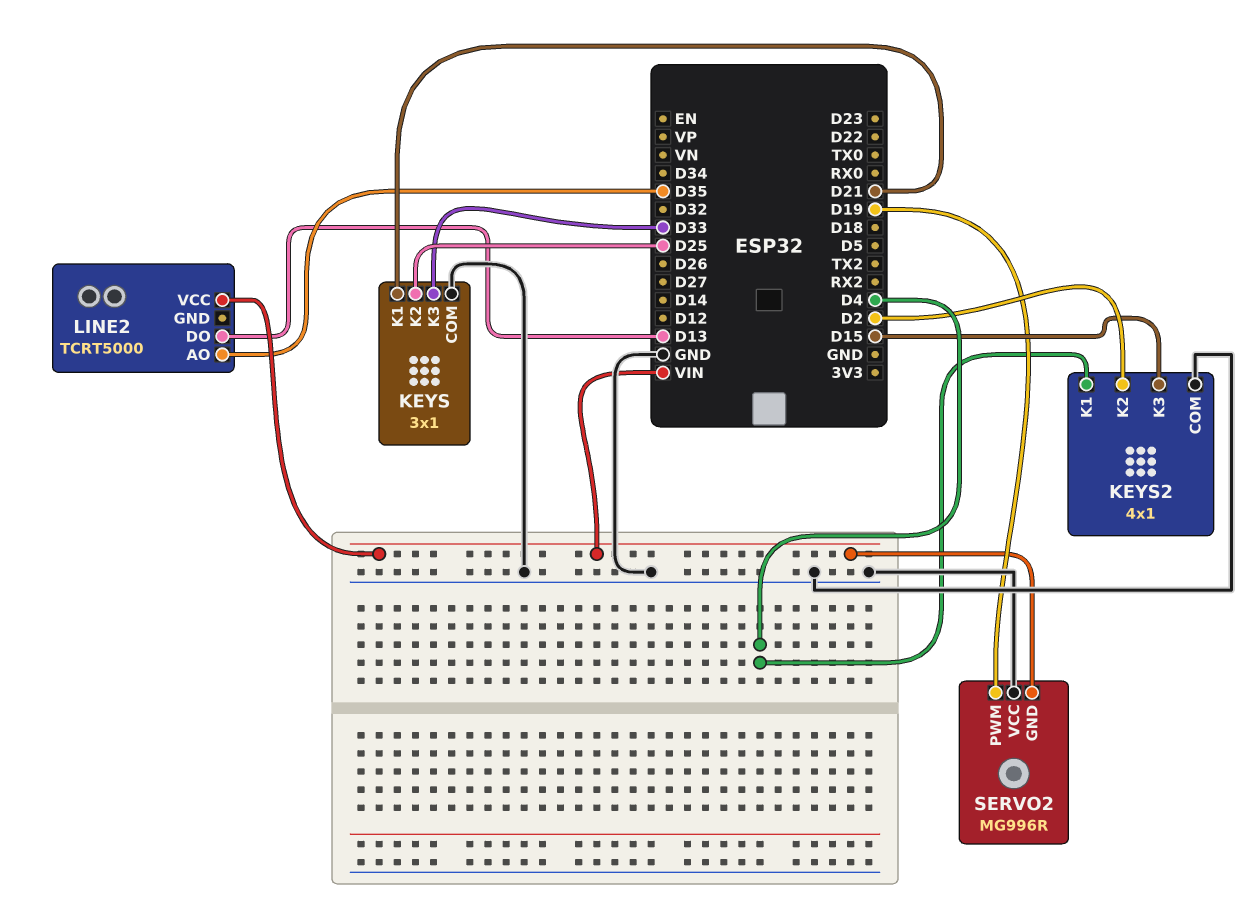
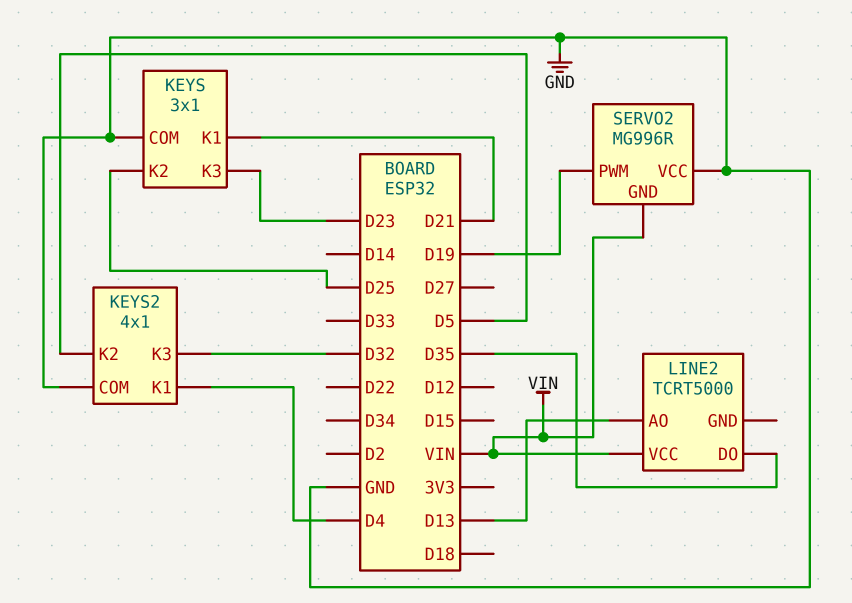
KEYS pin K3: D33 -> D23
KEYS2 pin K2: D2 -> D5
KEYS2 pin K3: D15 -> D32
LINE2 pin AO: D35 -> D13
LINE2 pin DO: D13 -> D35

